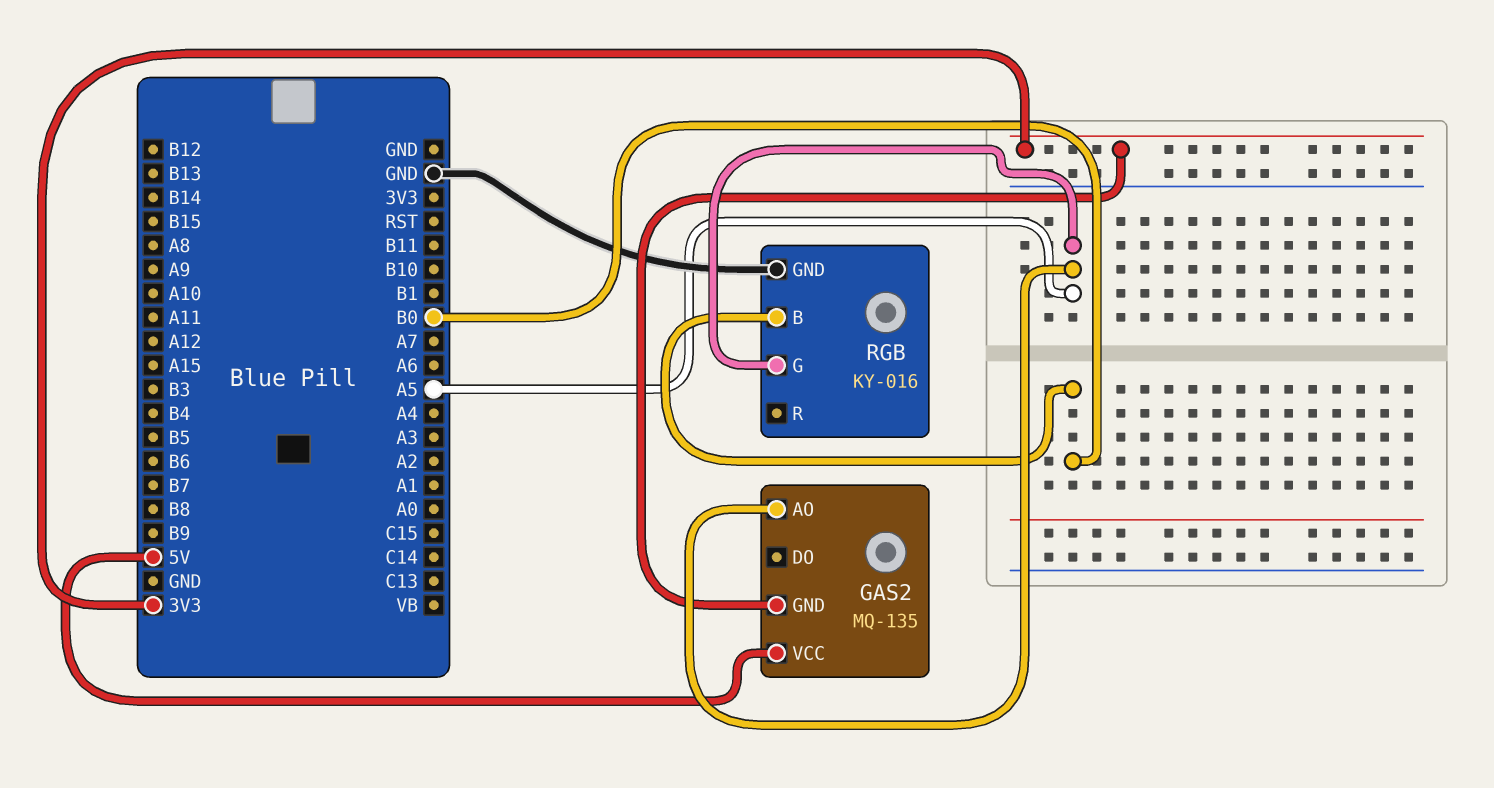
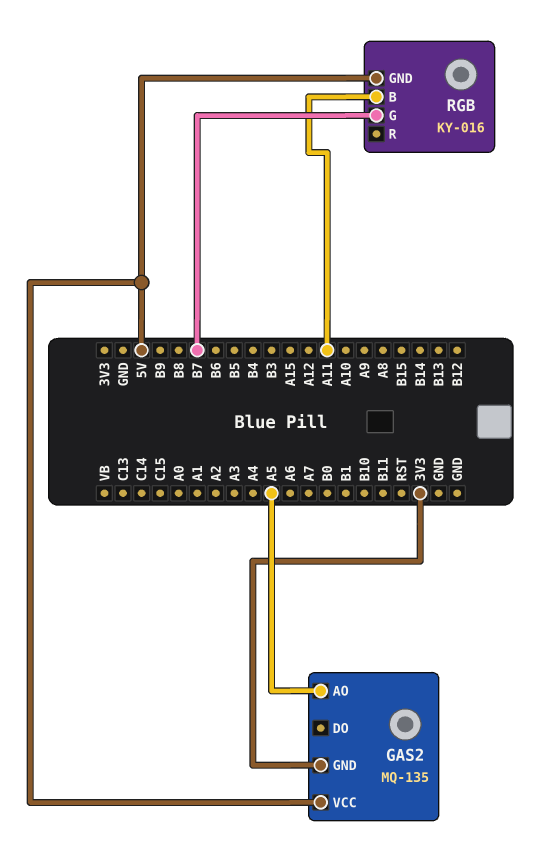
RGB pin B: B0 -> A11
RGB pin G: A5 -> B7
RGB pin GND: GND -> 5V

